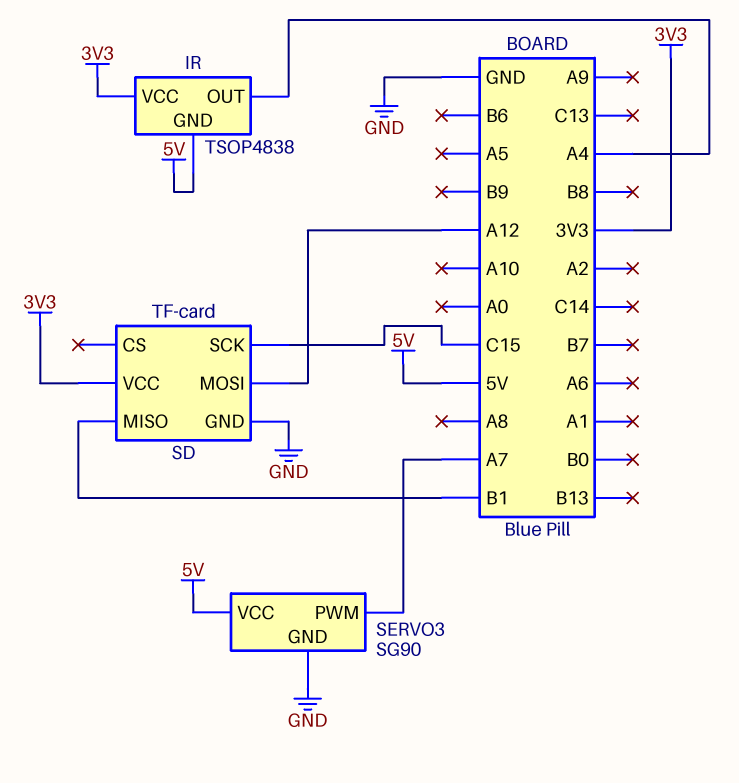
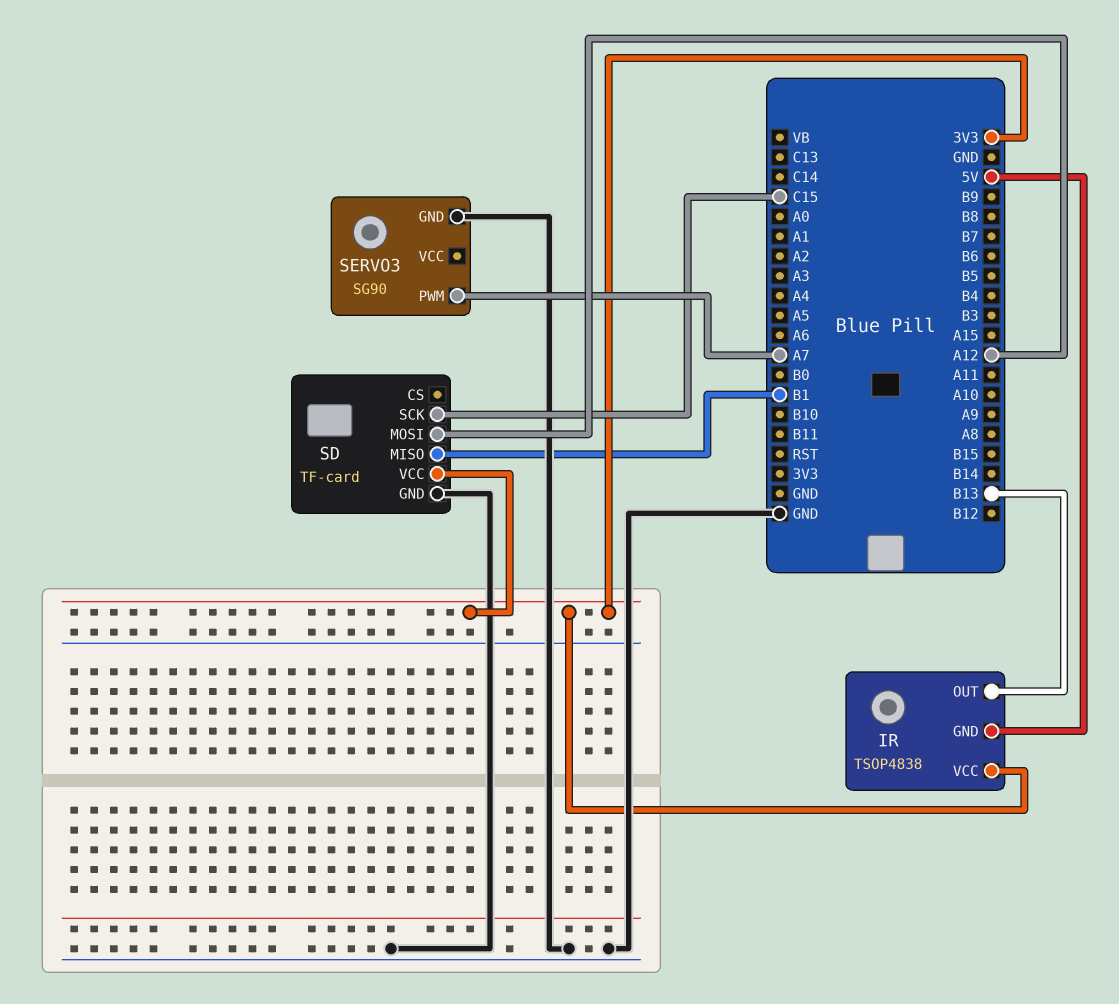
IR pin OUT: A4 -> B13
SERVO3 pin VCC: 5V -> none

